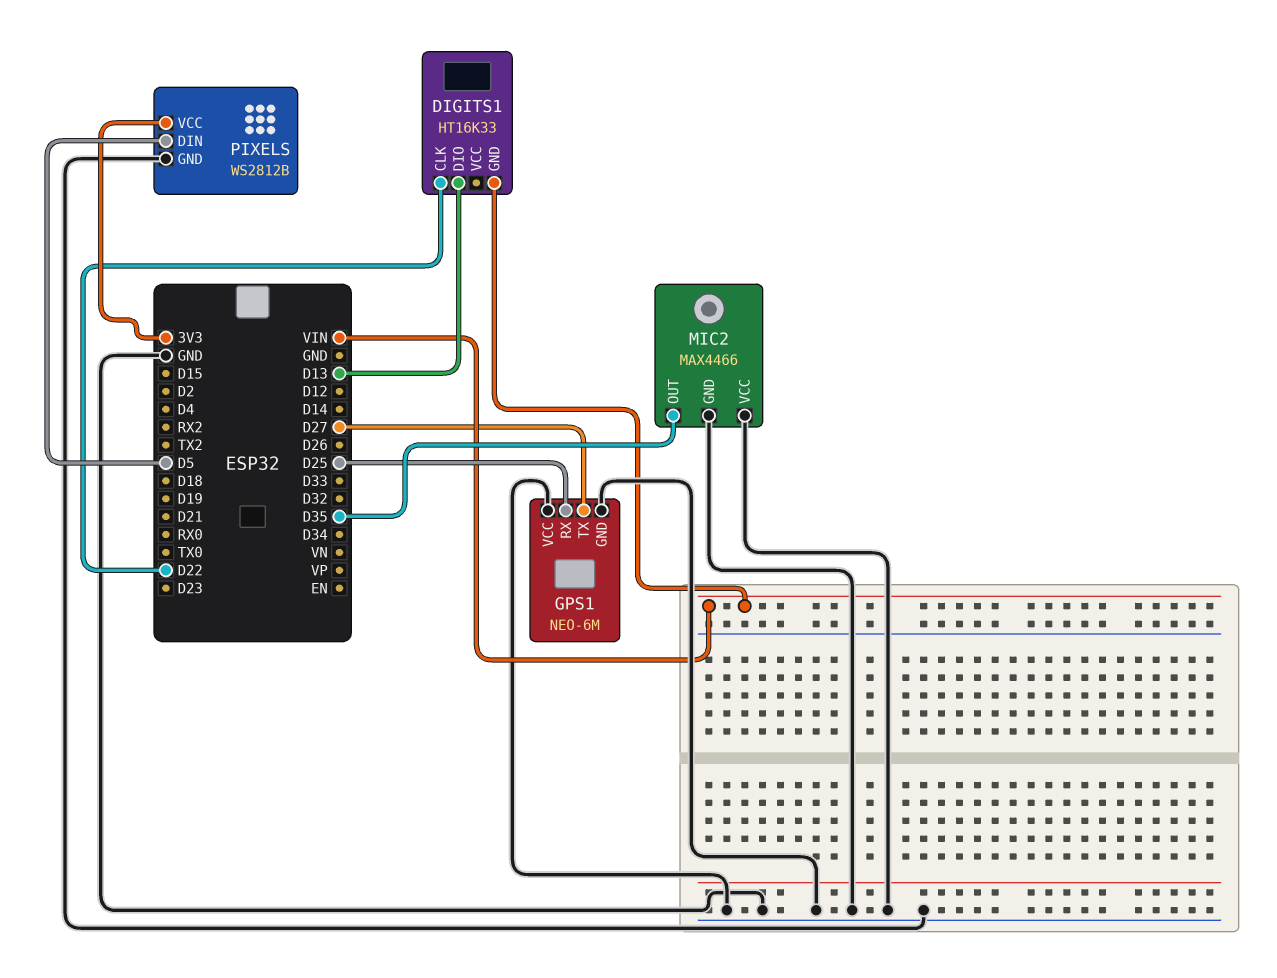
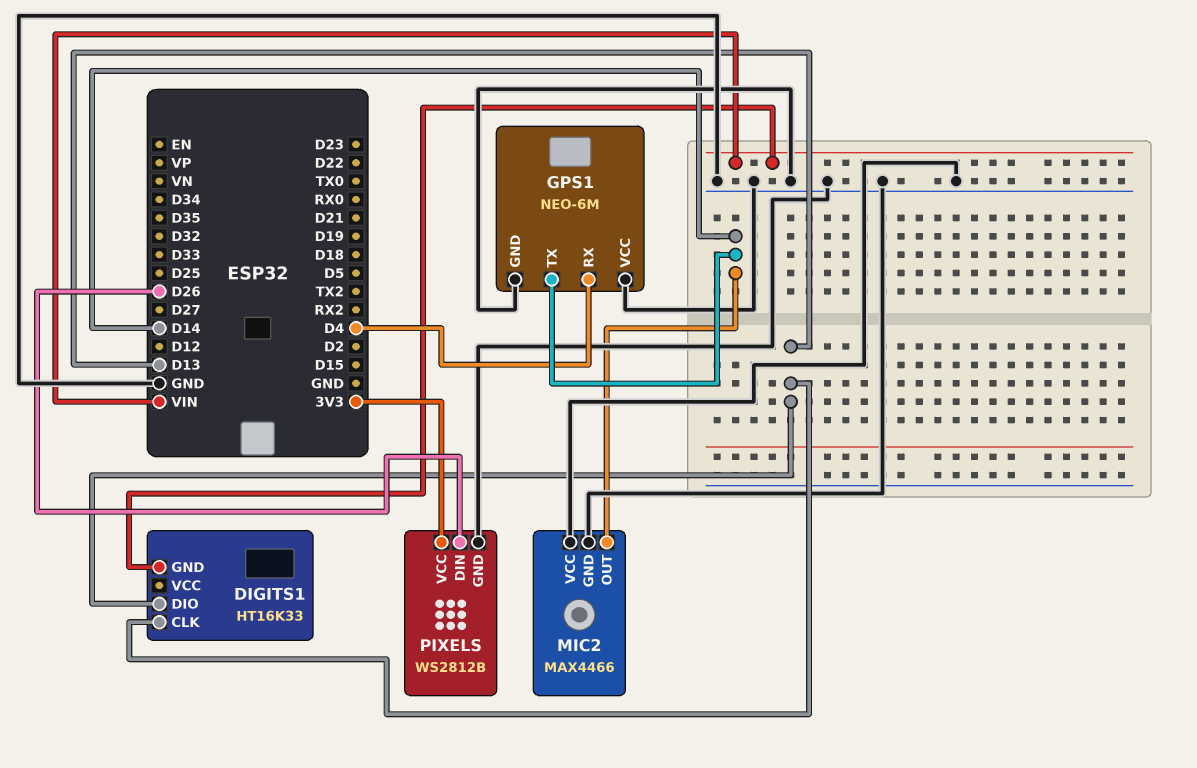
DIGITS1 pin CLK: D22 -> D13
GPS1 pin RX: D25 -> D4
GPS1 pin TX: D27 -> D14
MIC2 pin OUT: D35 -> D14
PIXELS pin DIN: D5 -> D26

